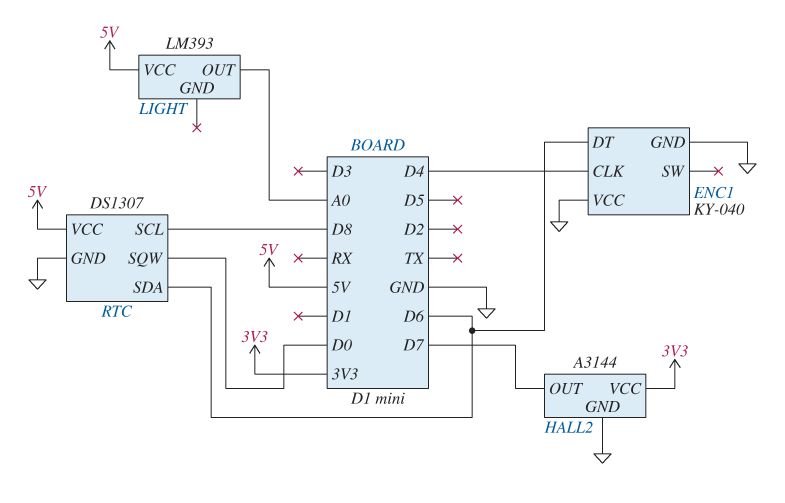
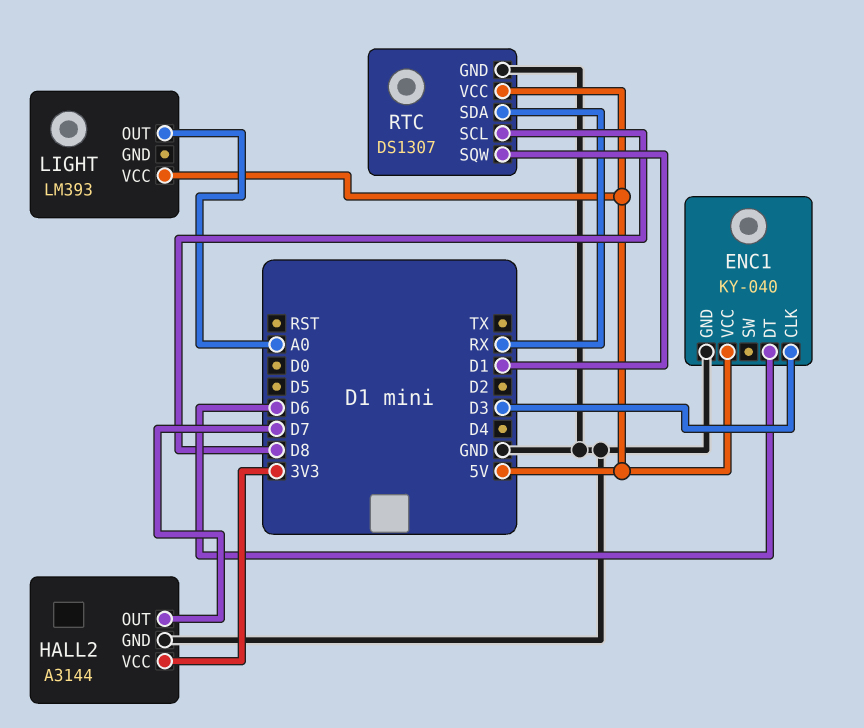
ENC1 pin CLK: D4 -> D3
ENC1 pin VCC: GND -> 5V
RTC pin SDA: D6 -> RX
RTC pin SQW: D0 -> D1

